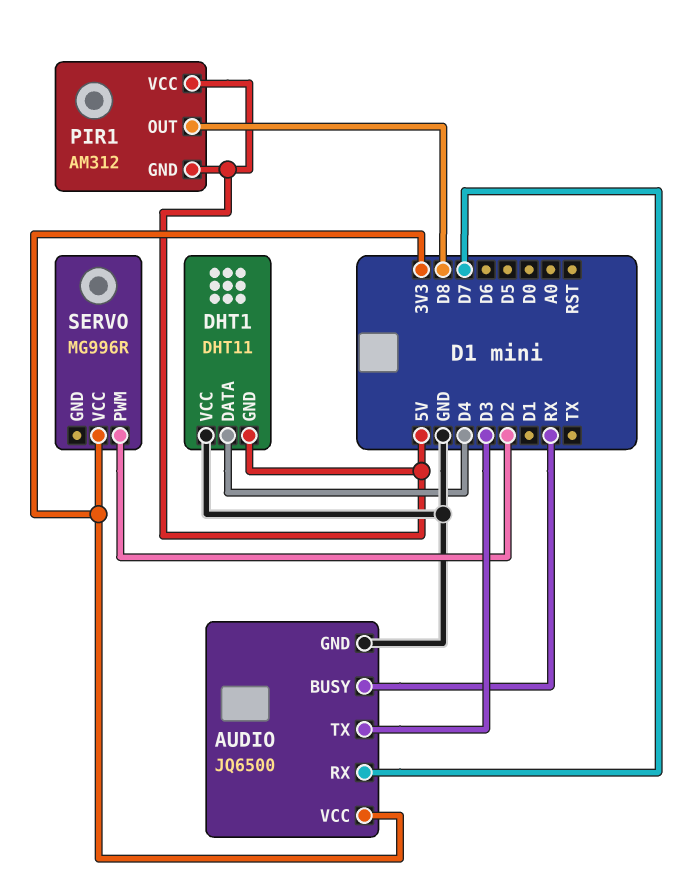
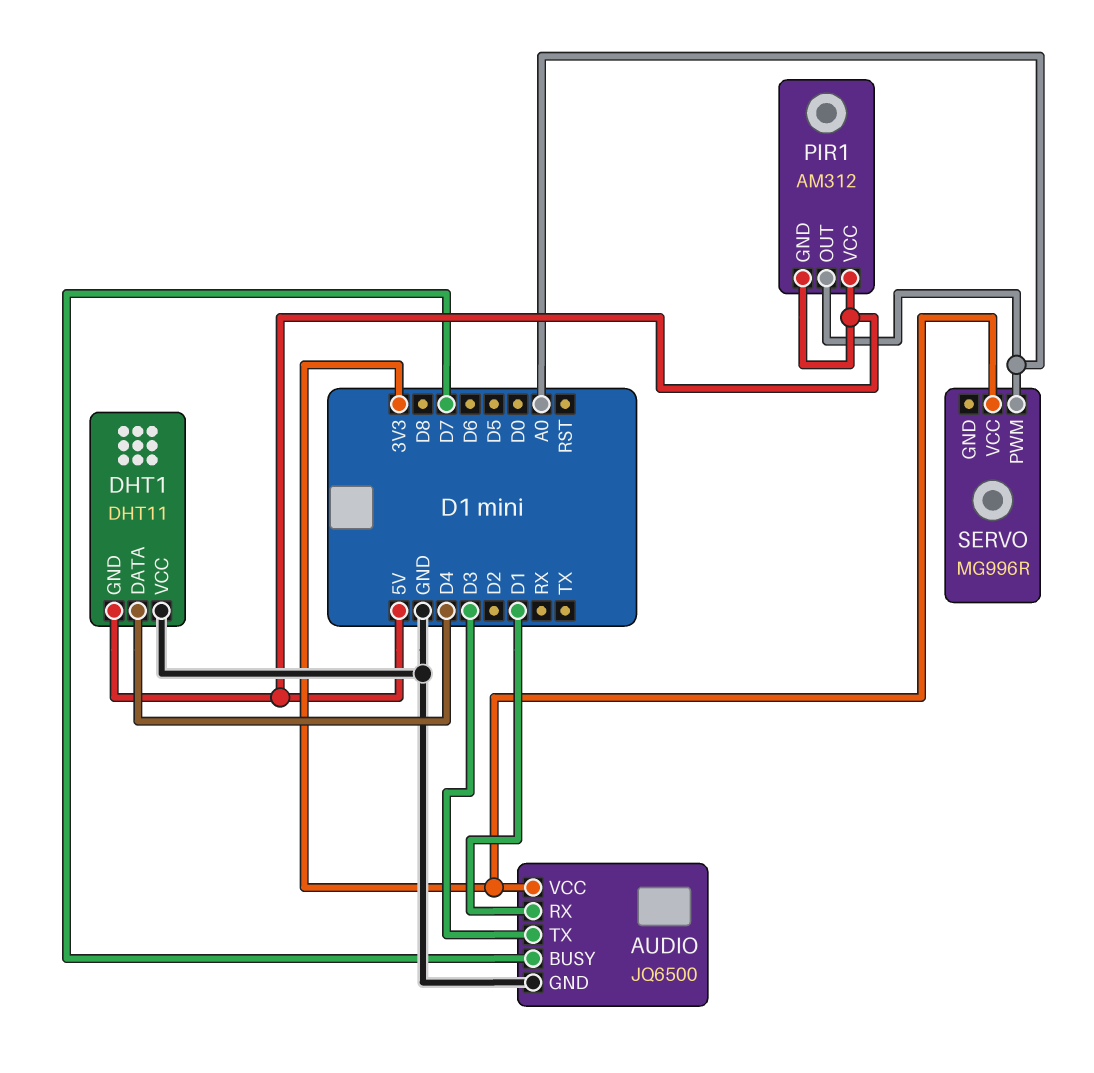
AUDIO pin BUSY: RX -> D7
AUDIO pin RX: D7 -> D1
PIR1 pin OUT: D8 -> A0
SERVO pin PWM: D2 -> A0

